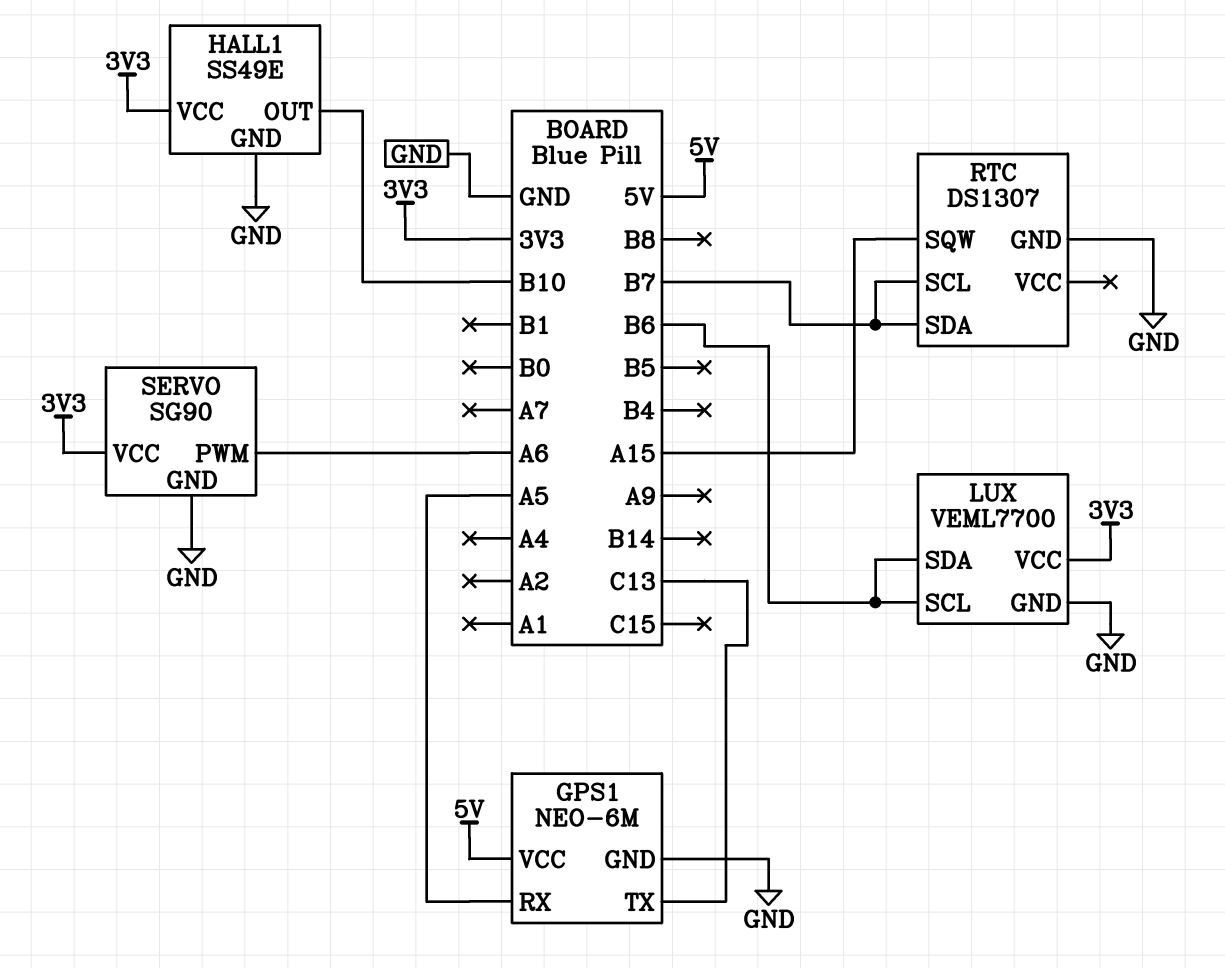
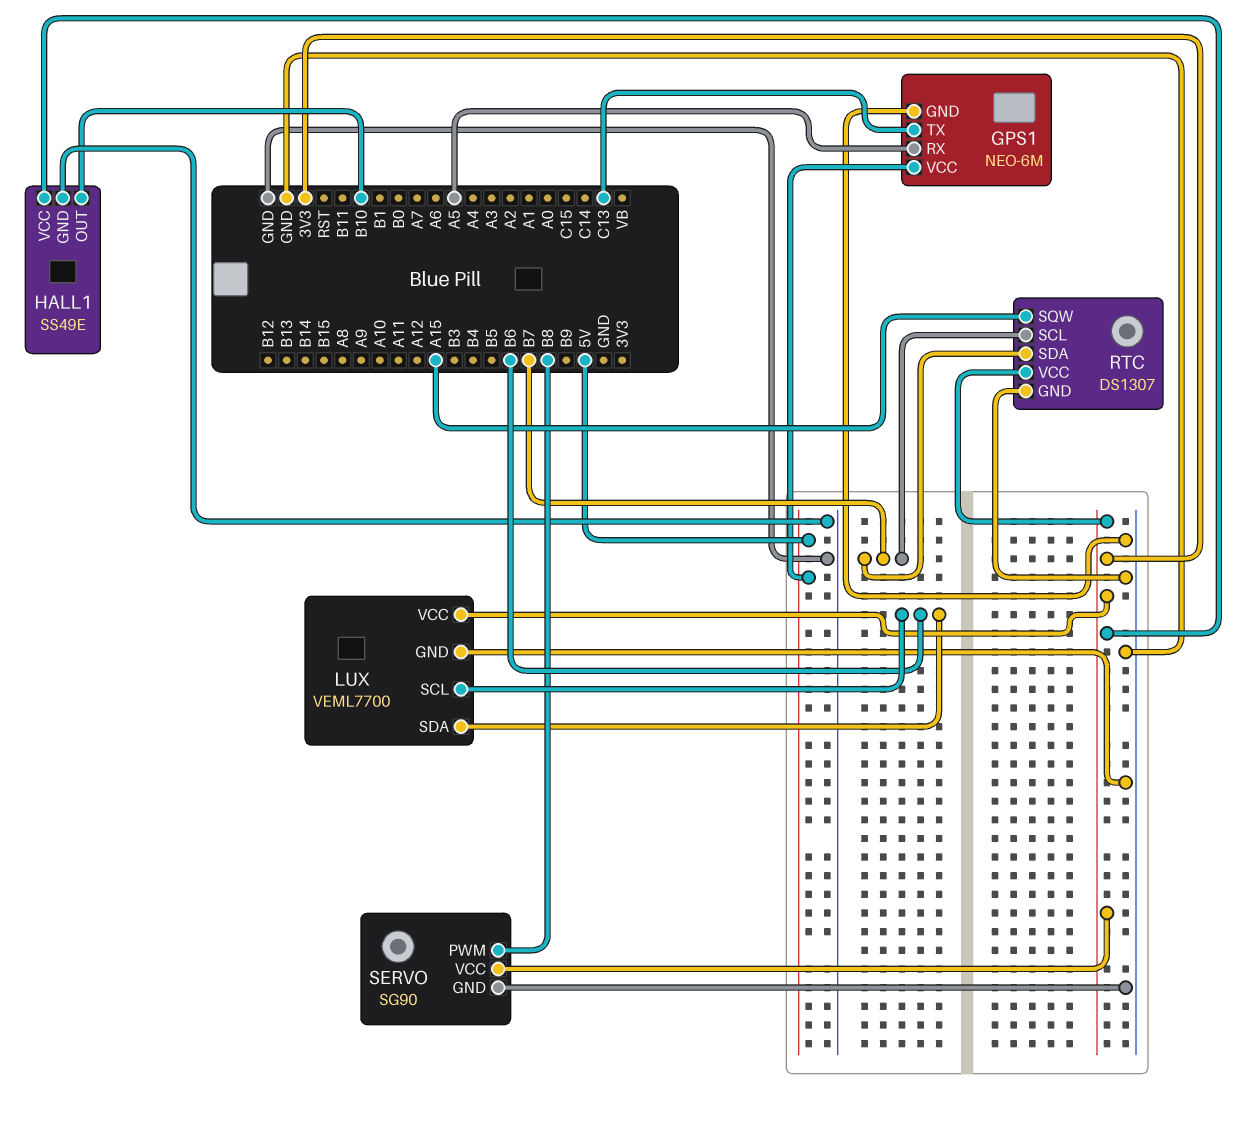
RTC pin VCC: none -> 3V3
SERVO pin PWM: A6 -> B8

